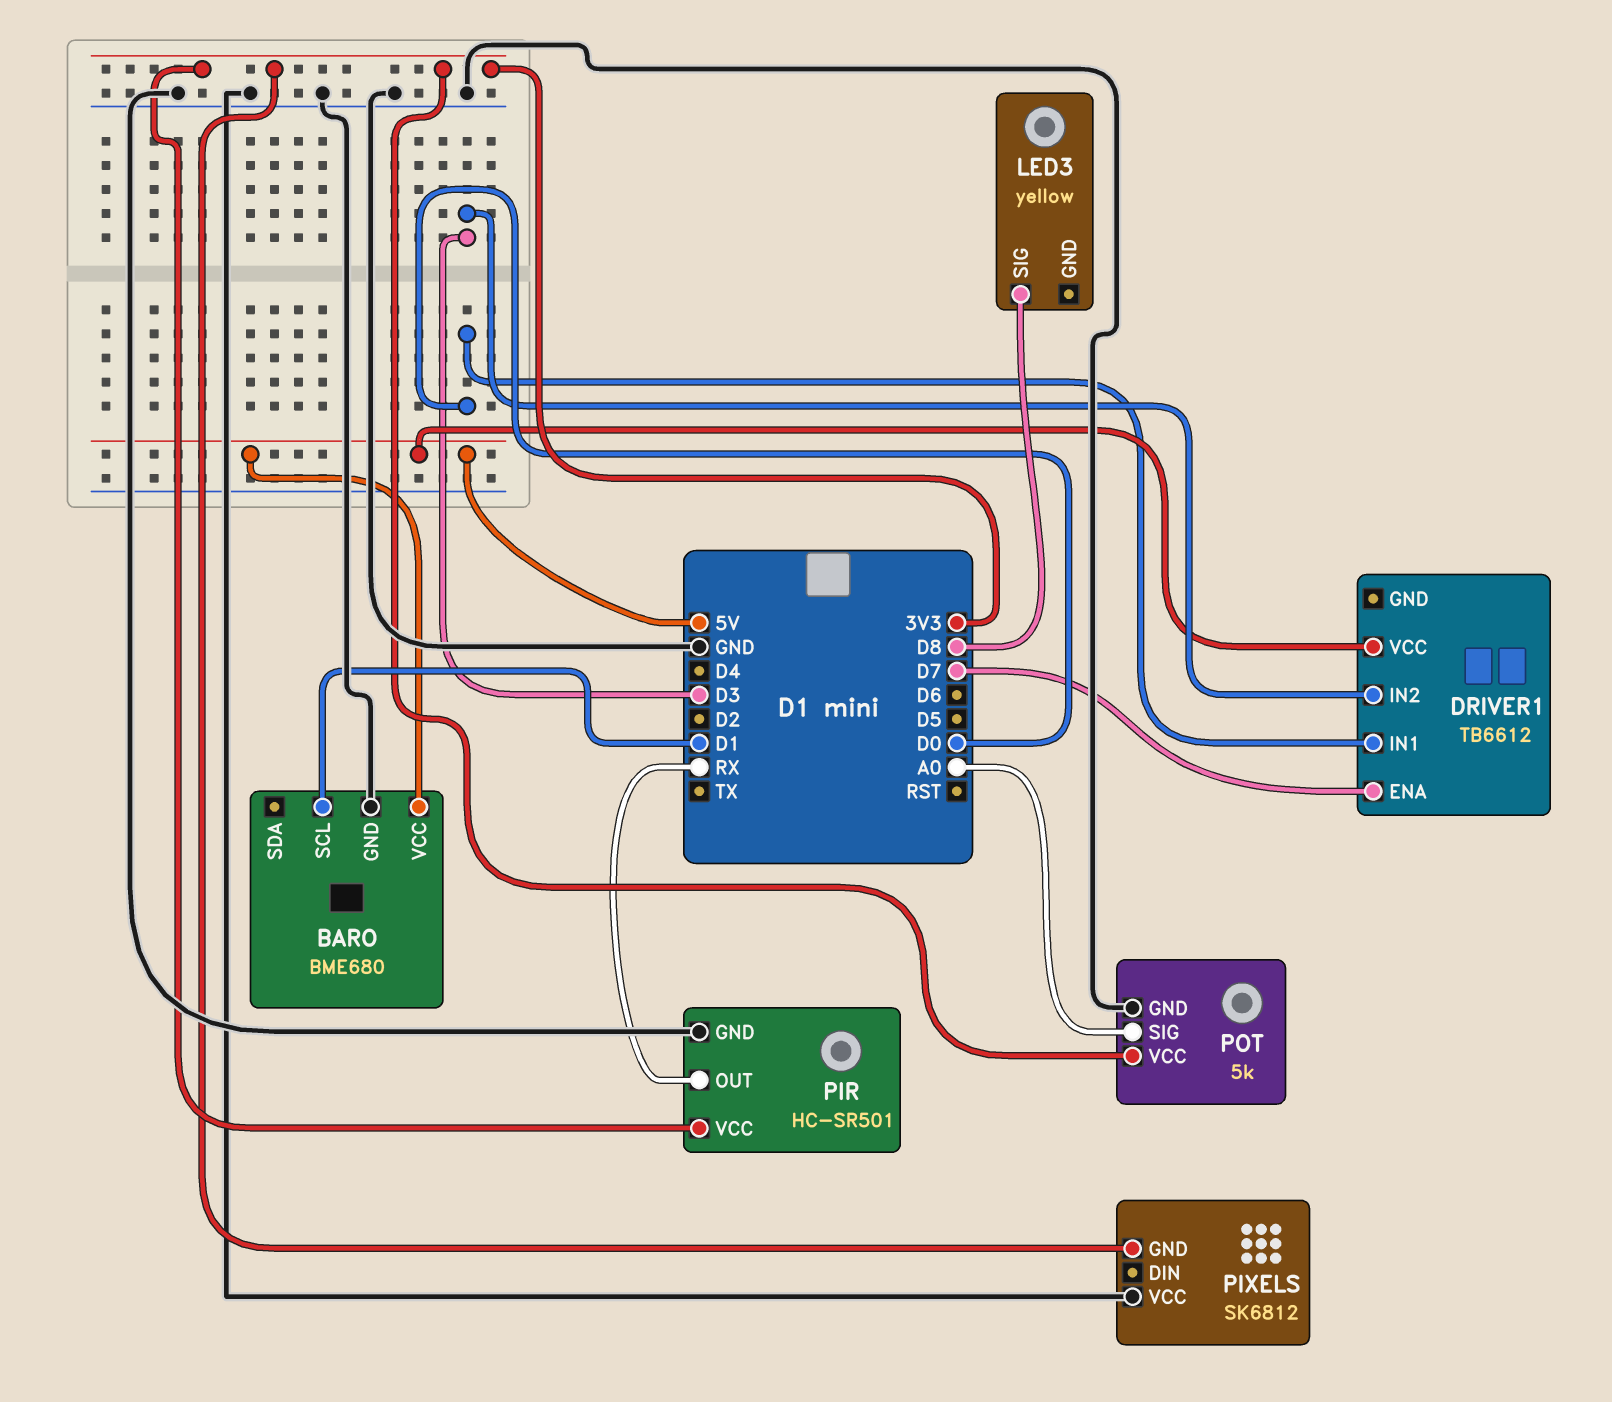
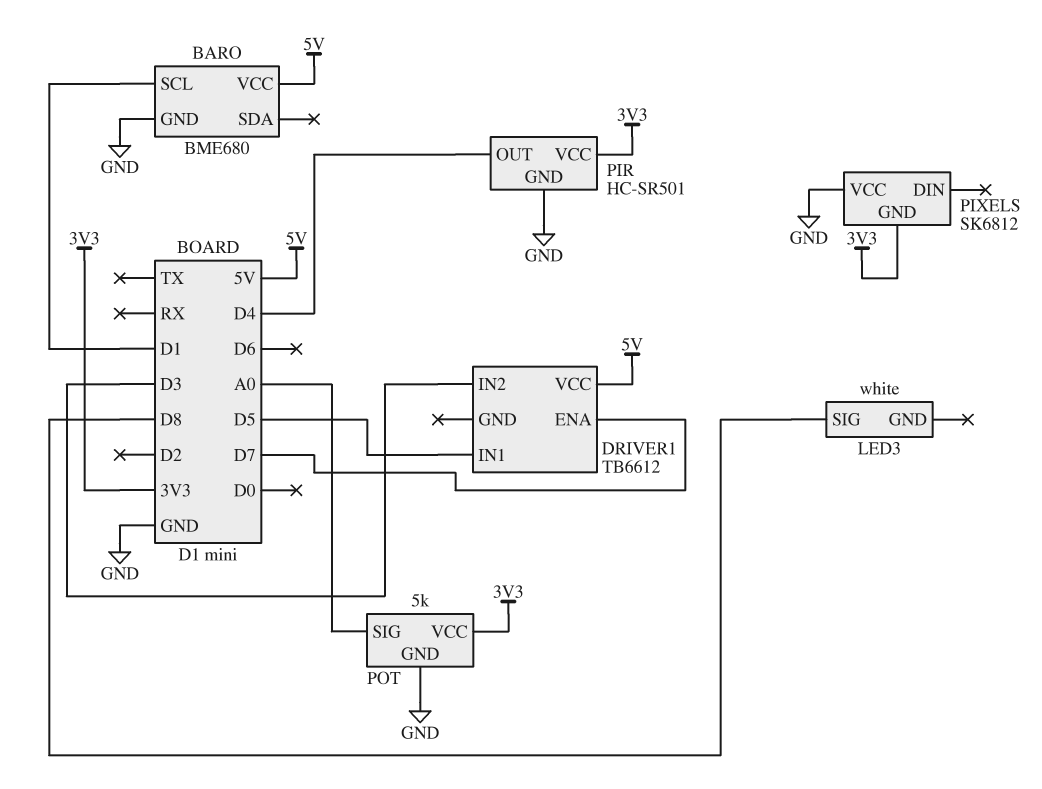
DRIVER1 pin IN1: D0 -> D5
LED3: yellow -> white
PIR pin OUT: RX -> D4

